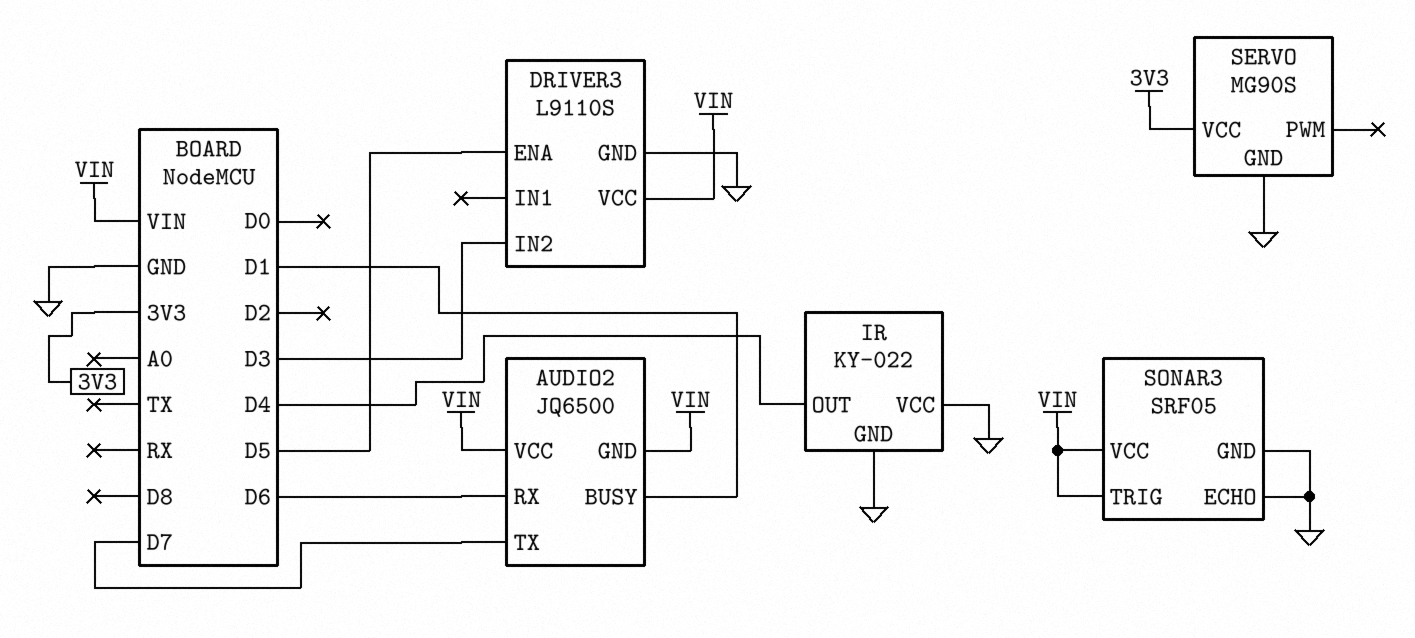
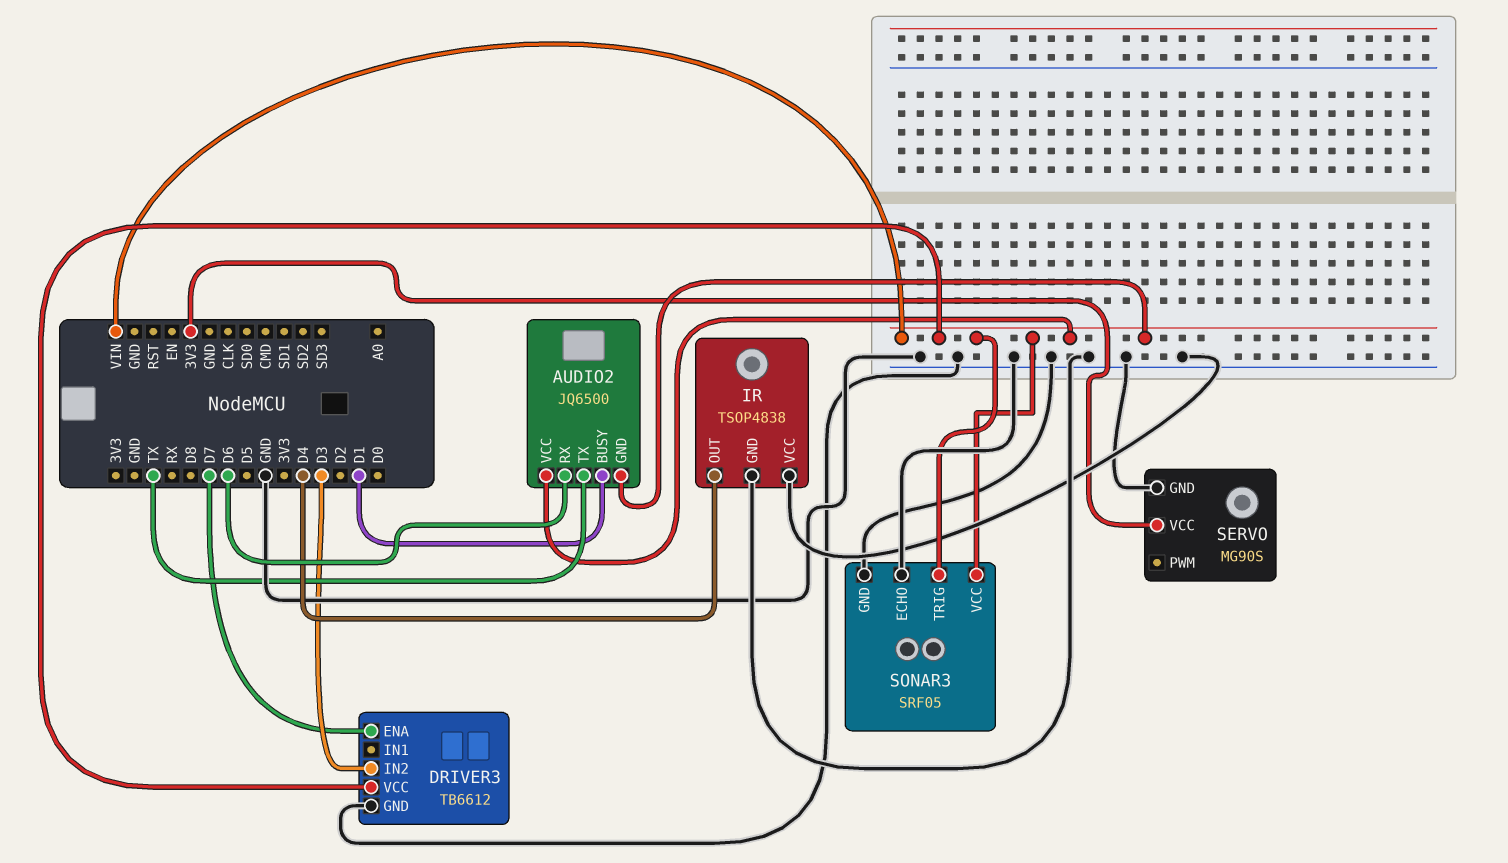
AUDIO2 pin TX: D7 -> TX
DRIVER3: L9110S -> TB6612
DRIVER3 pin ENA: D5 -> D7
IR: KY-022 -> TSOP4838

